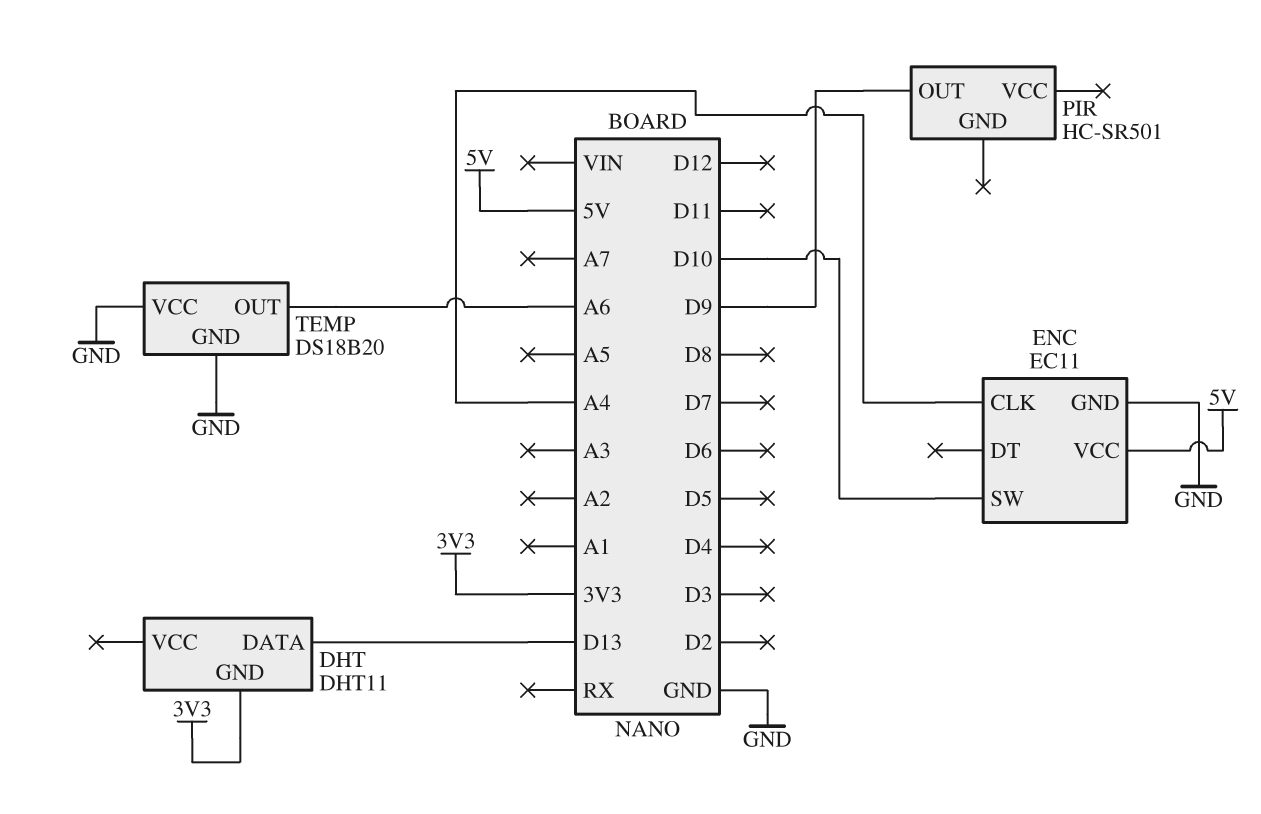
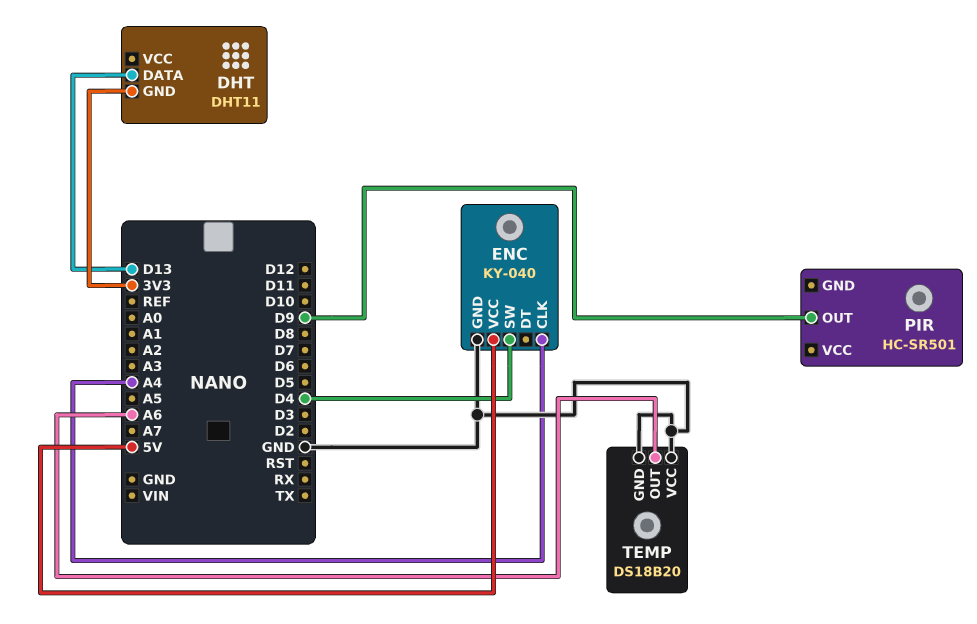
ENC: EC11 -> KY-040
ENC pin SW: D10 -> D4

